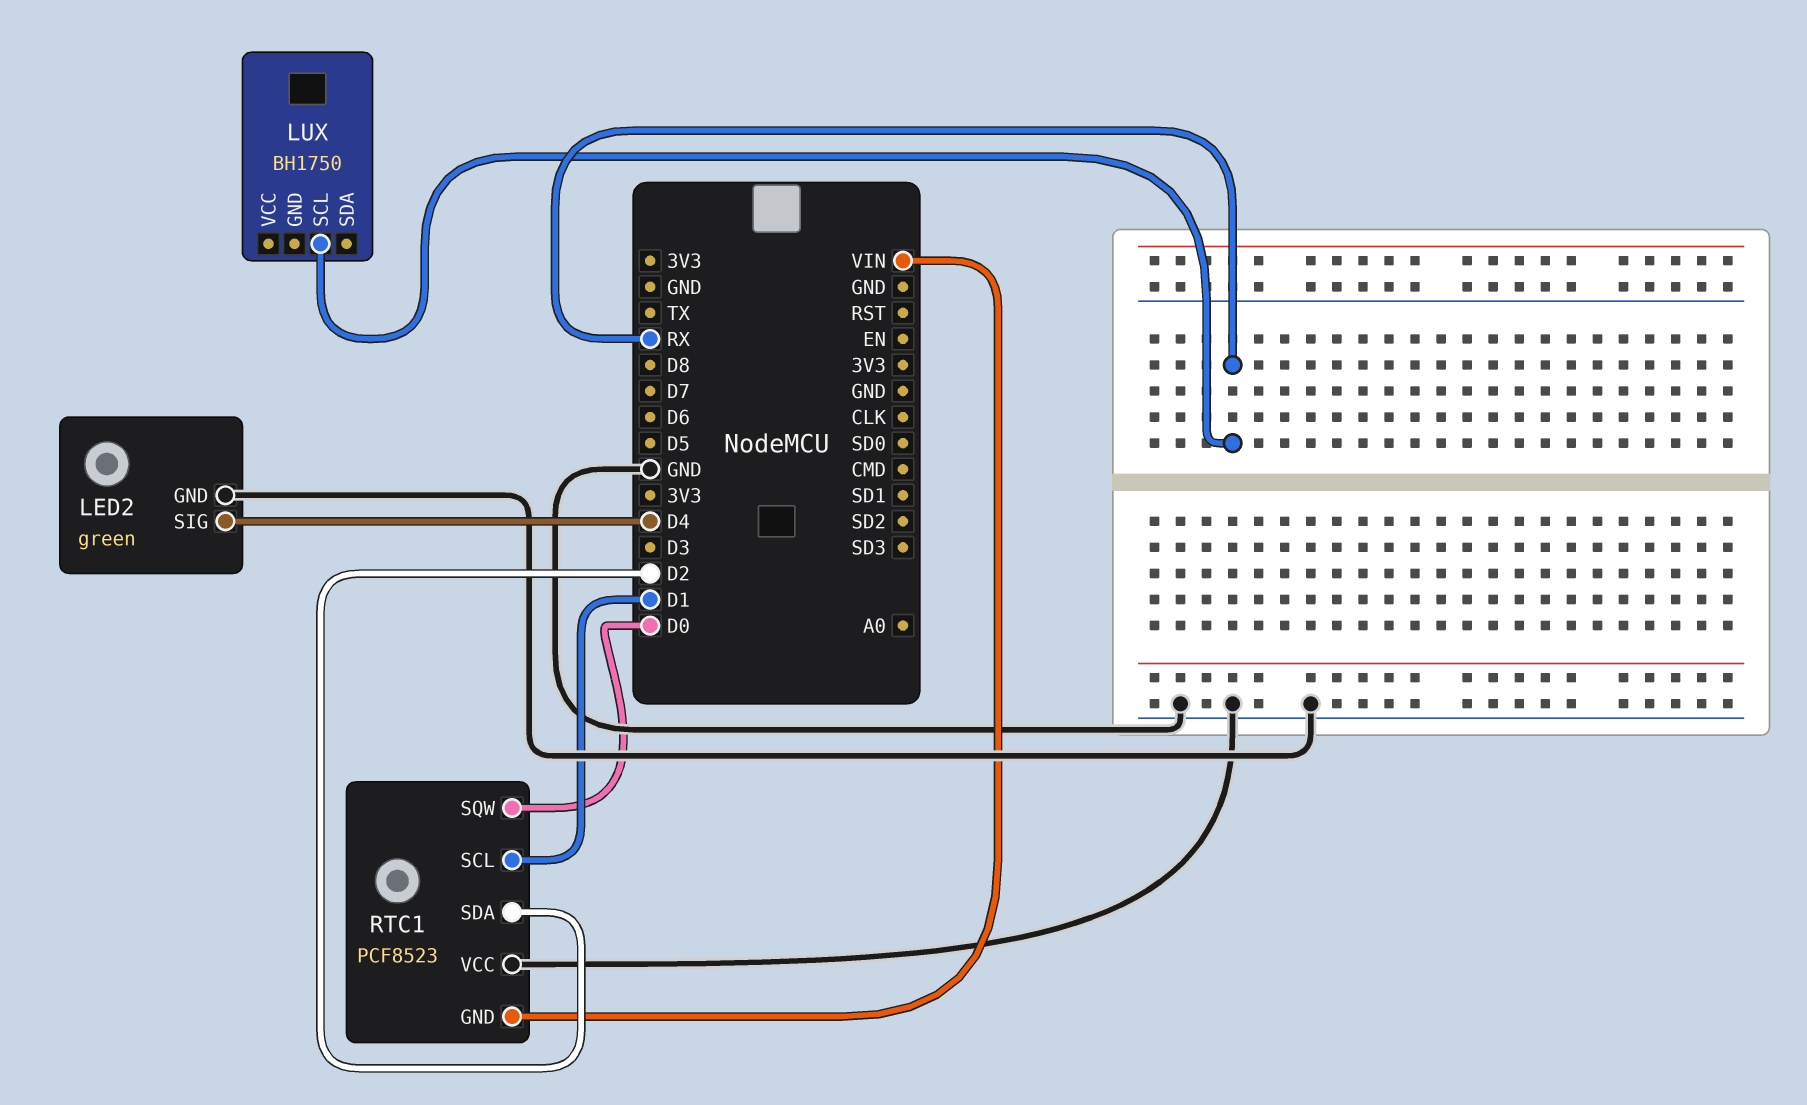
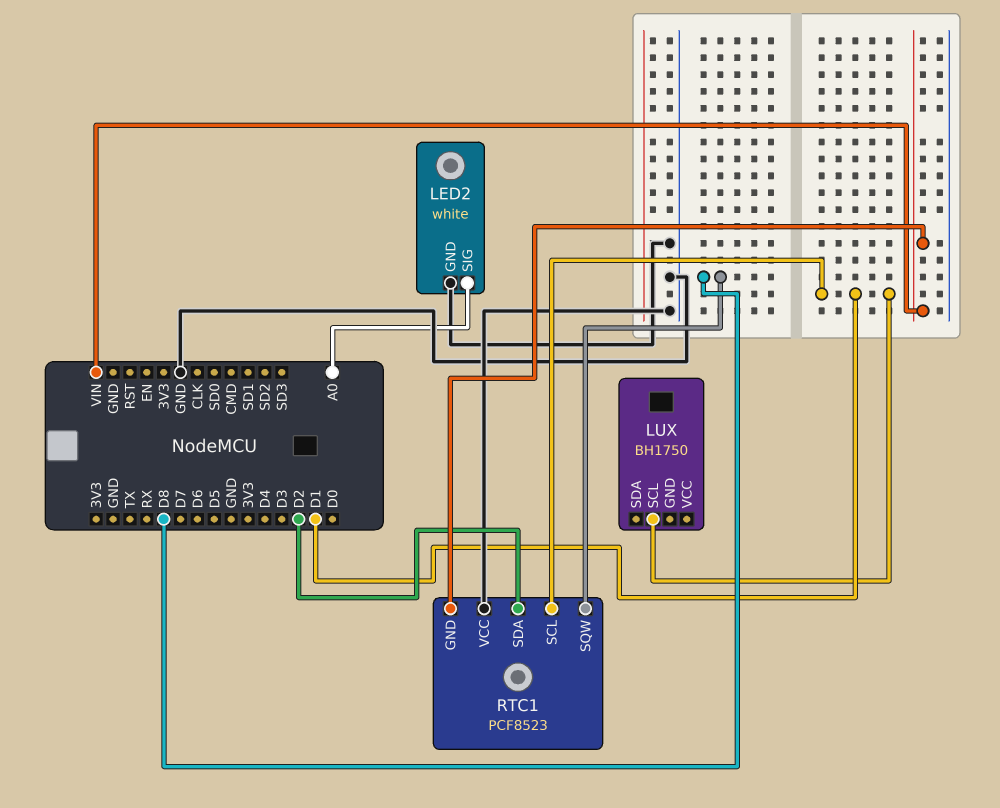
LED2: green -> white
LED2 pin SIG: D4 -> A0
LUX pin SCL: RX -> D1
RTC1 pin SQW: D0 -> D8

